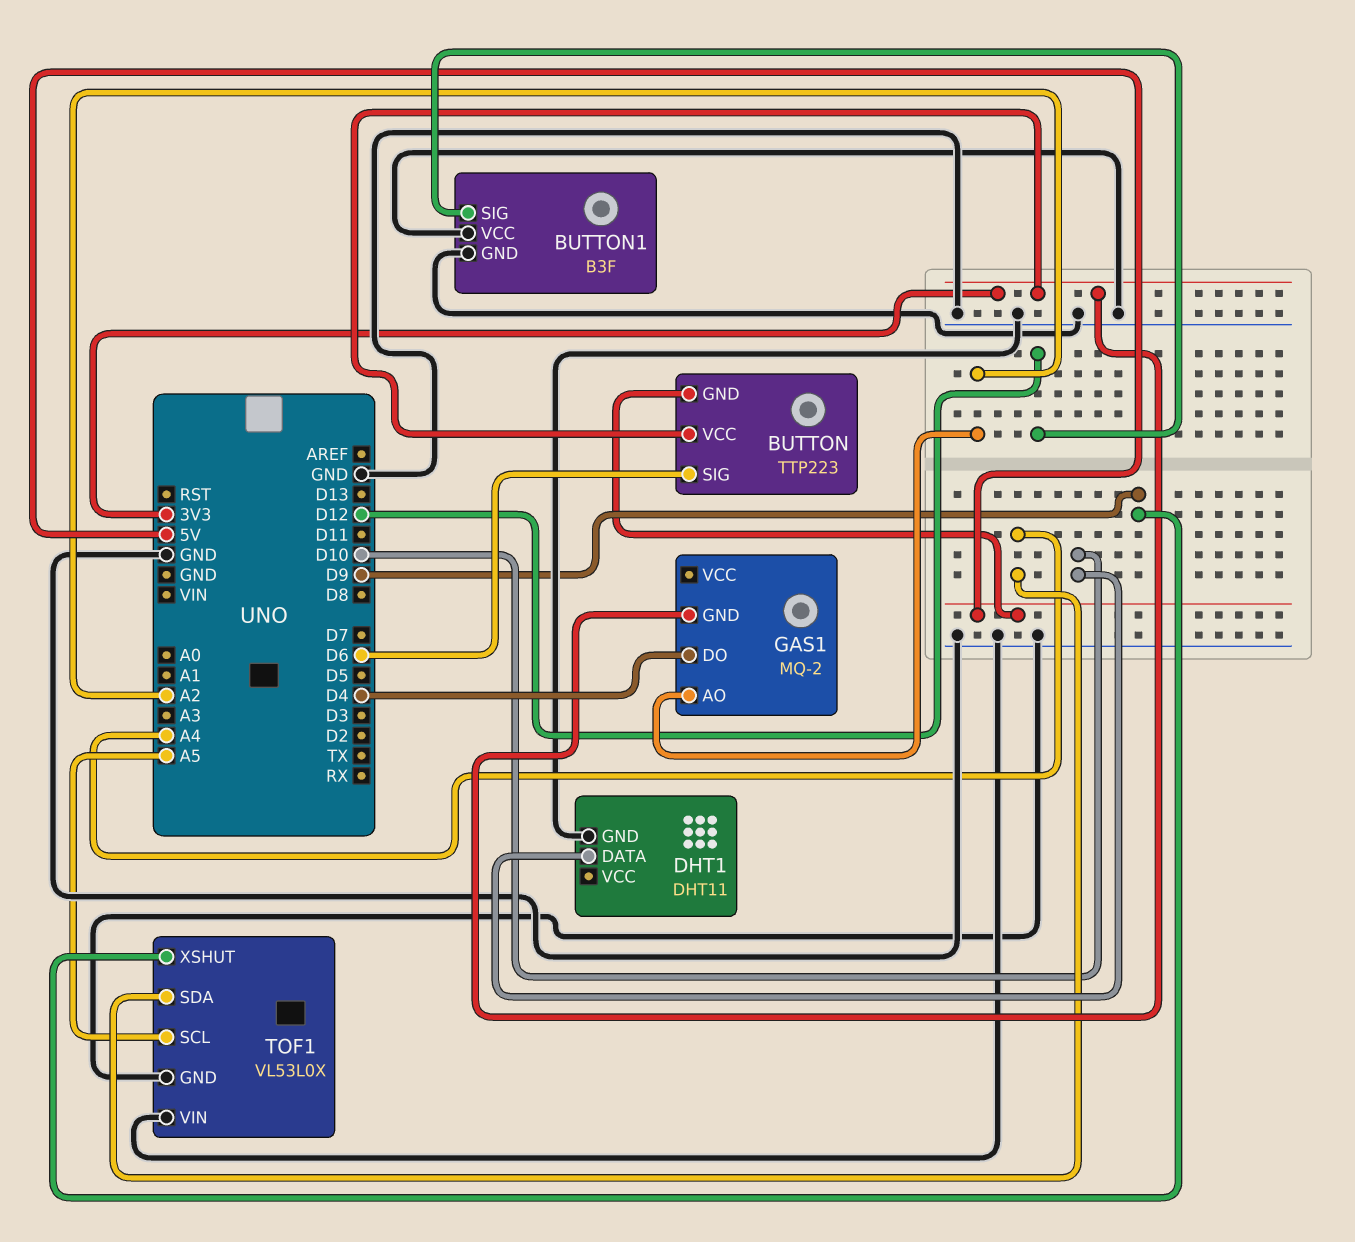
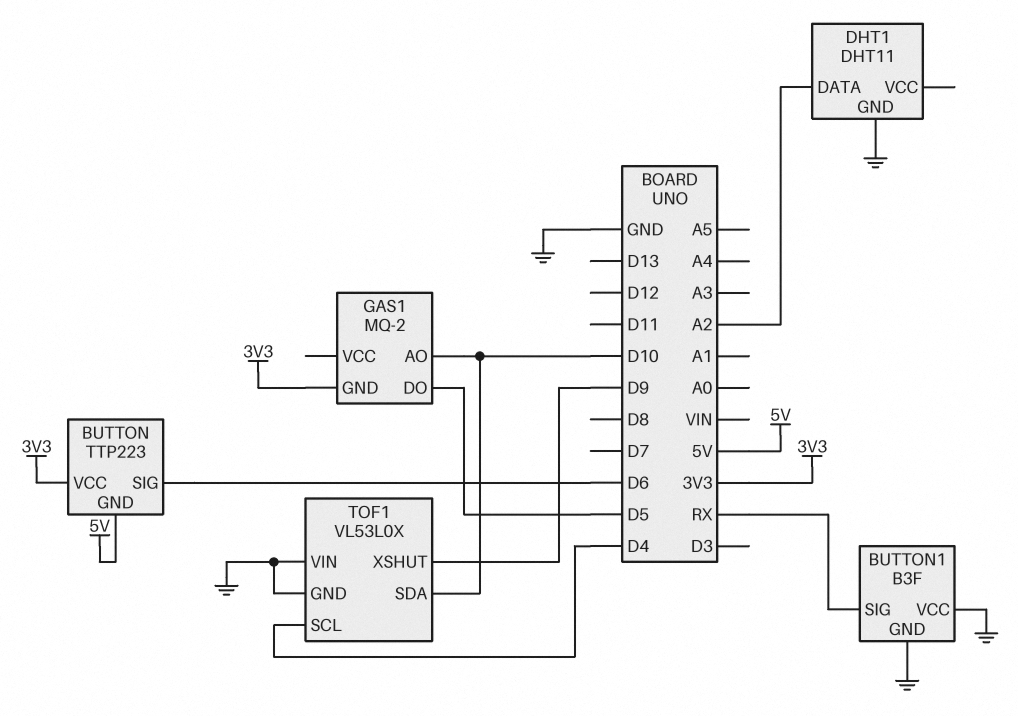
BUTTON1 pin SIG: D12 -> RX
DHT1 pin DATA: D10 -> A2
GAS1 pin AO: A2 -> D10
GAS1 pin DO: D4 -> D5
TOF1 pin SCL: A5 -> D4
TOF1 pin SDA: A4 -> D10

